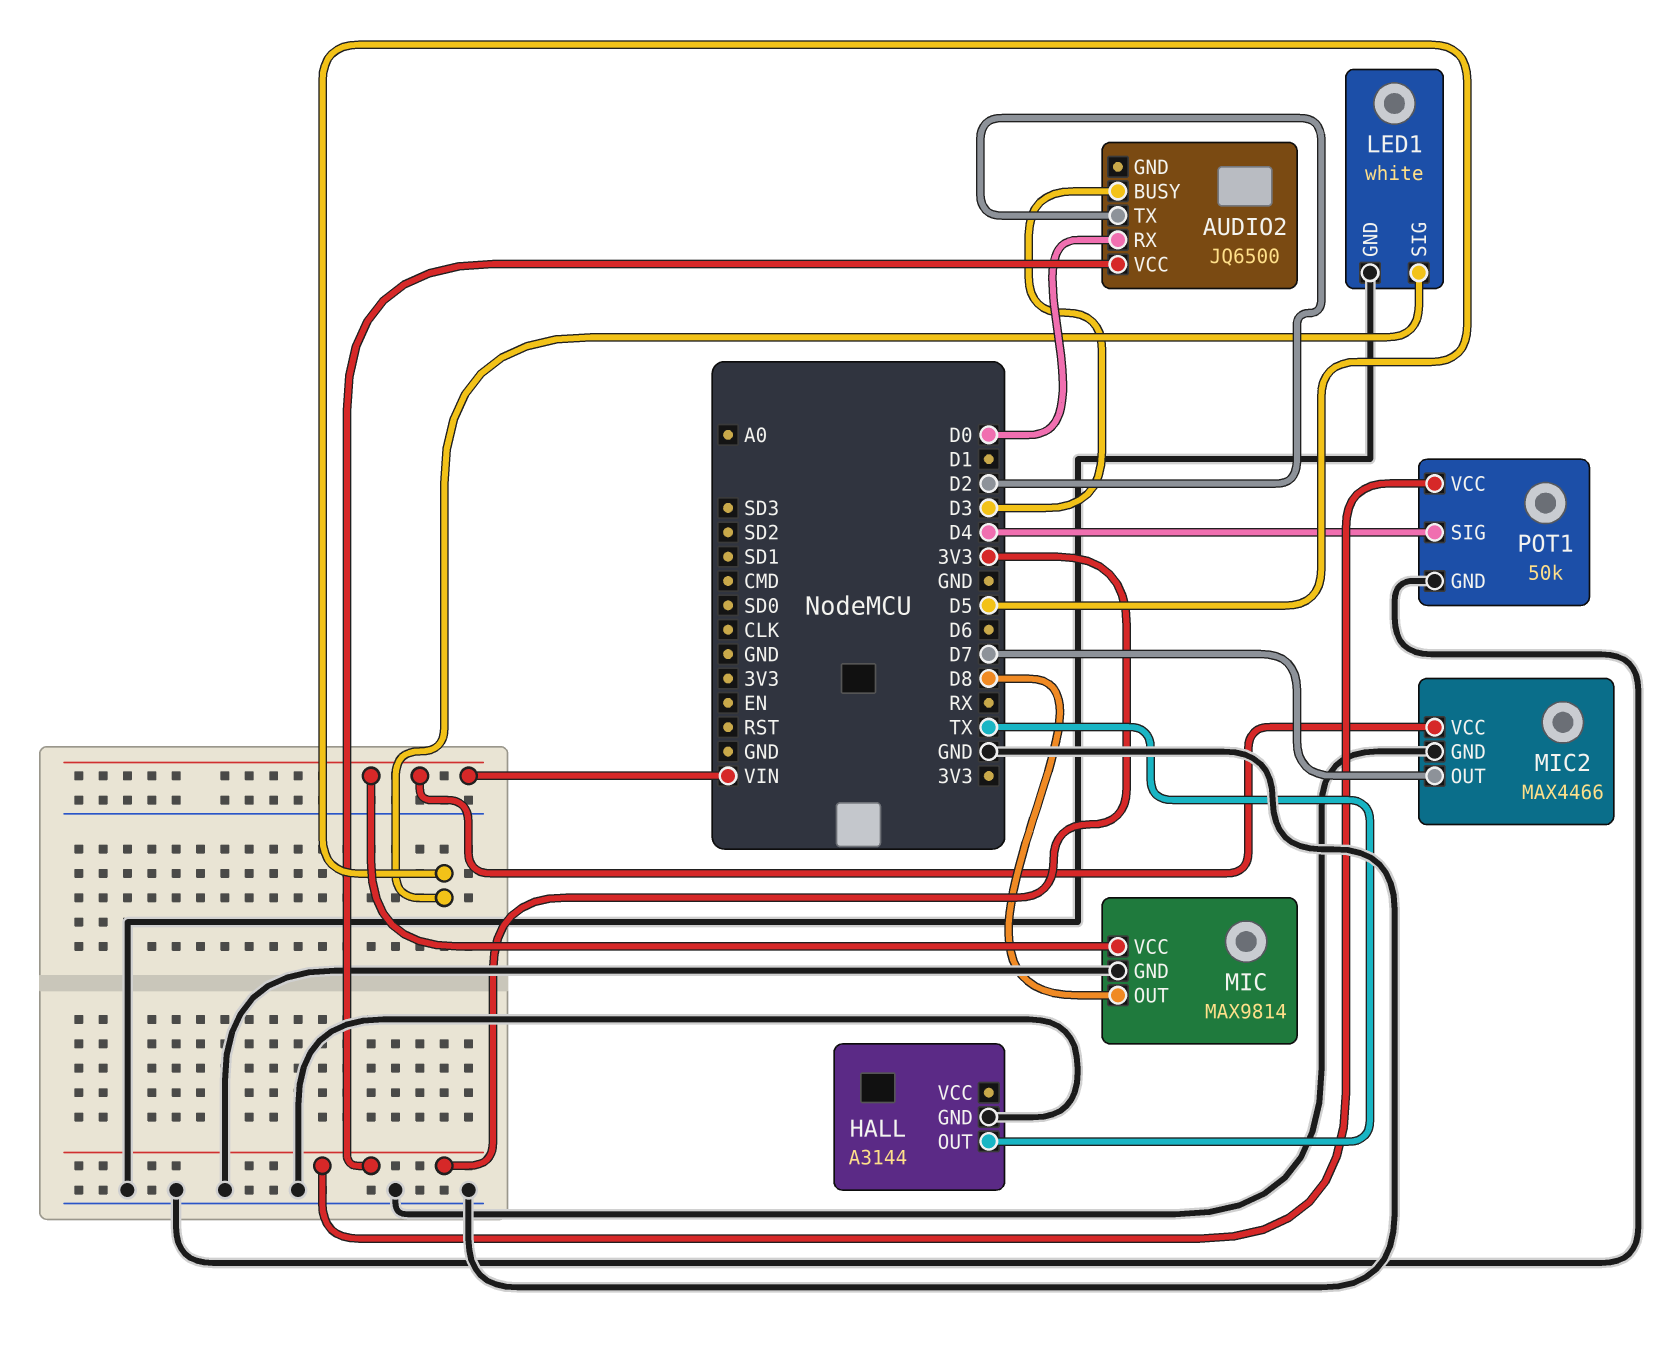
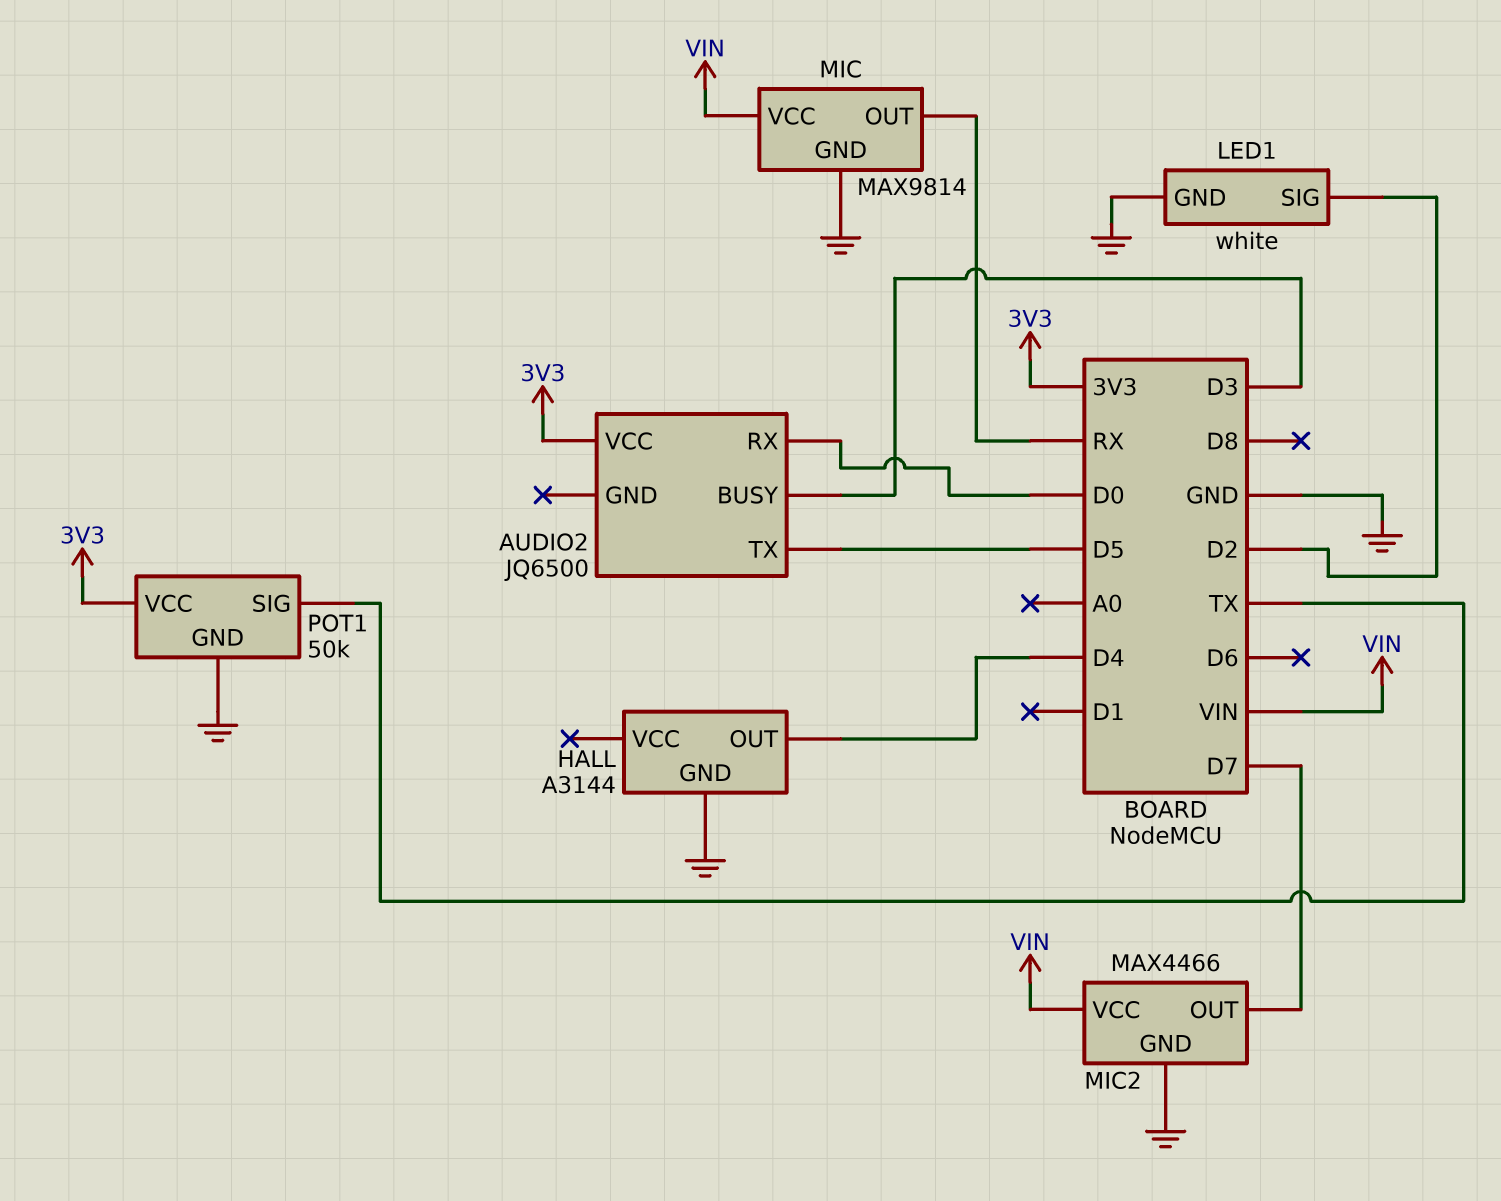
AUDIO2 pin TX: D2 -> D5
HALL pin OUT: TX -> D4
LED1 pin SIG: D5 -> D2
MIC pin OUT: D8 -> RX
POT1 pin SIG: D4 -> TX

